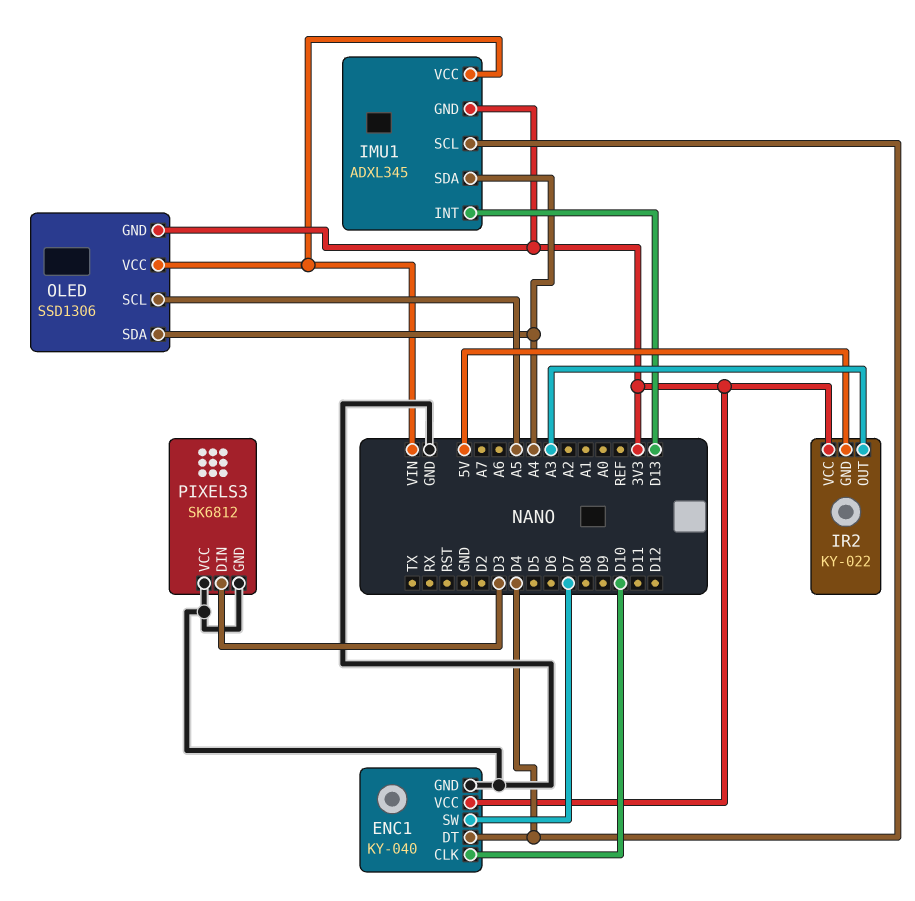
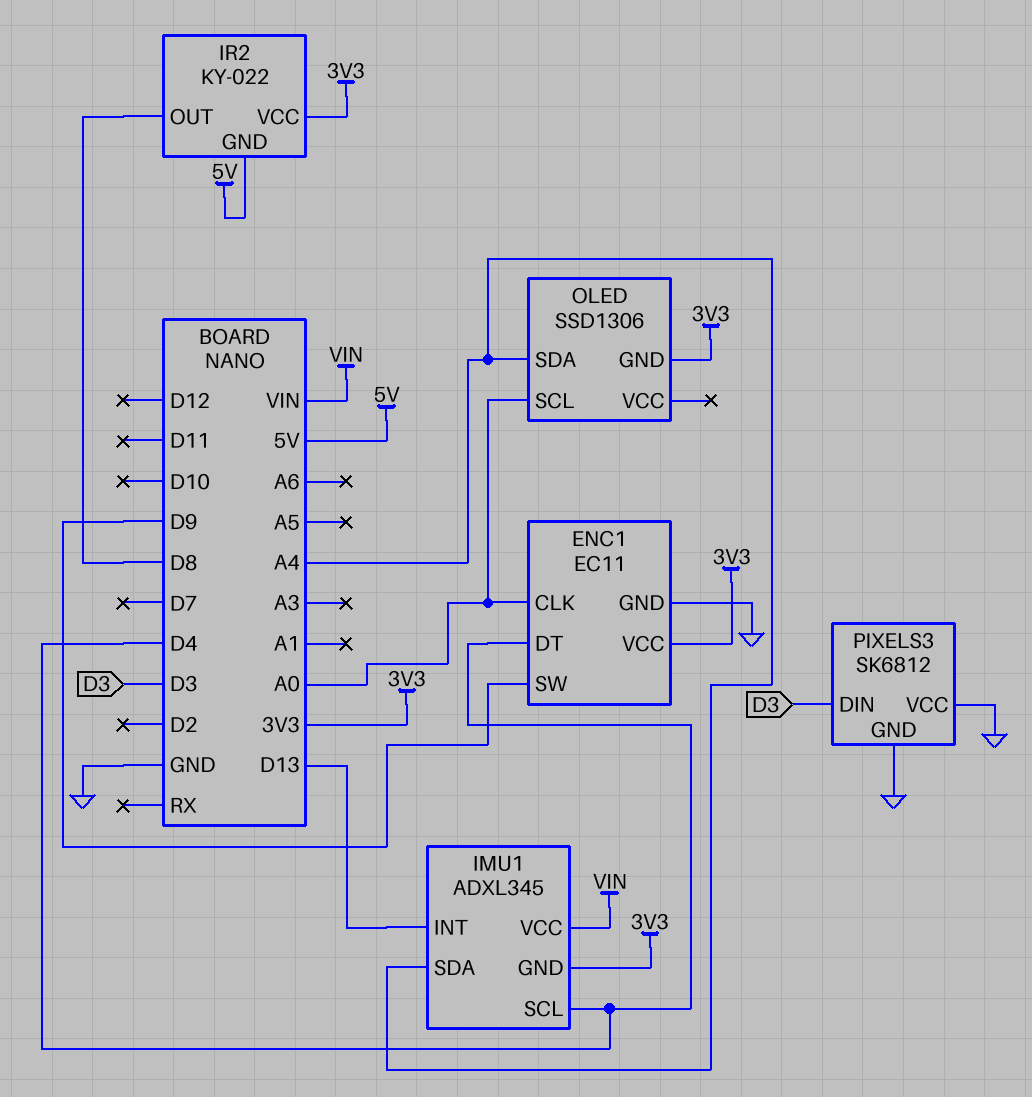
ENC1: KY-040 -> EC11
ENC1 pin CLK: D10 -> A0
ENC1 pin SW: D7 -> D9
IR2 pin OUT: A3 -> D8
OLED pin SCL: A5 -> A0
OLED pin VCC: VIN -> none

